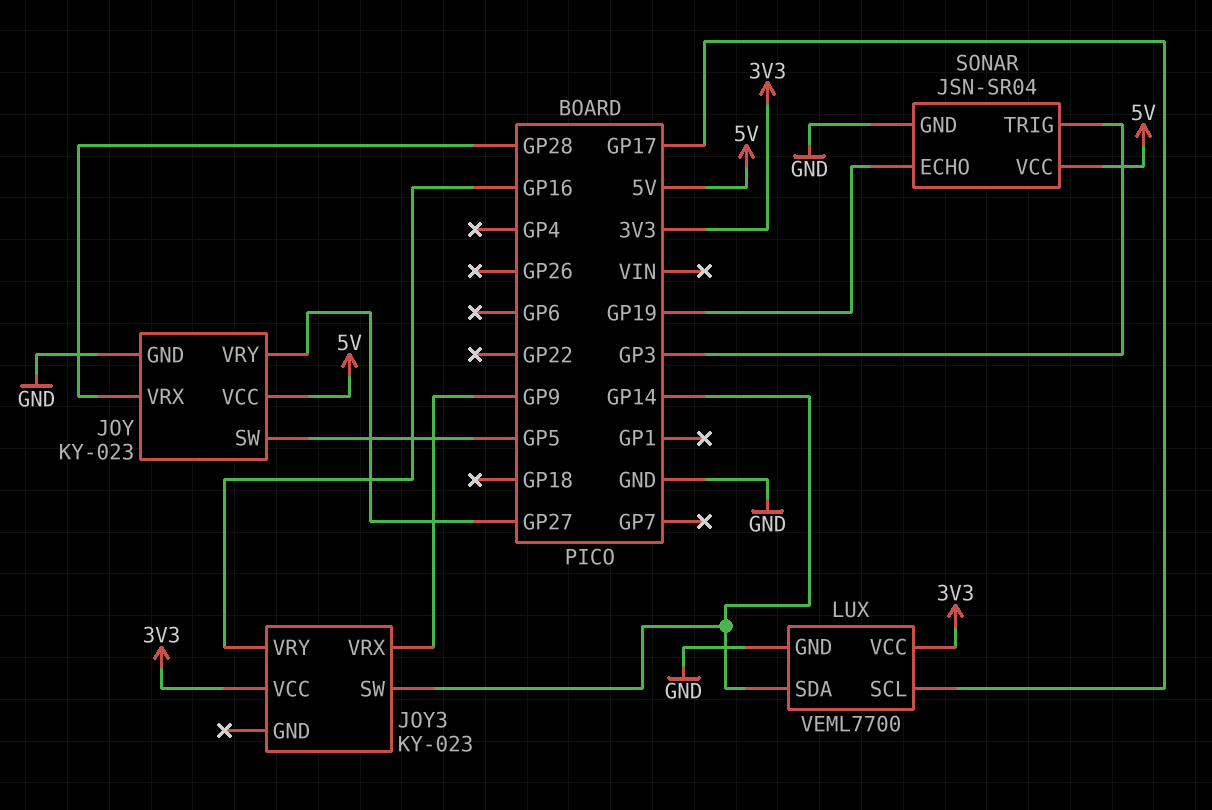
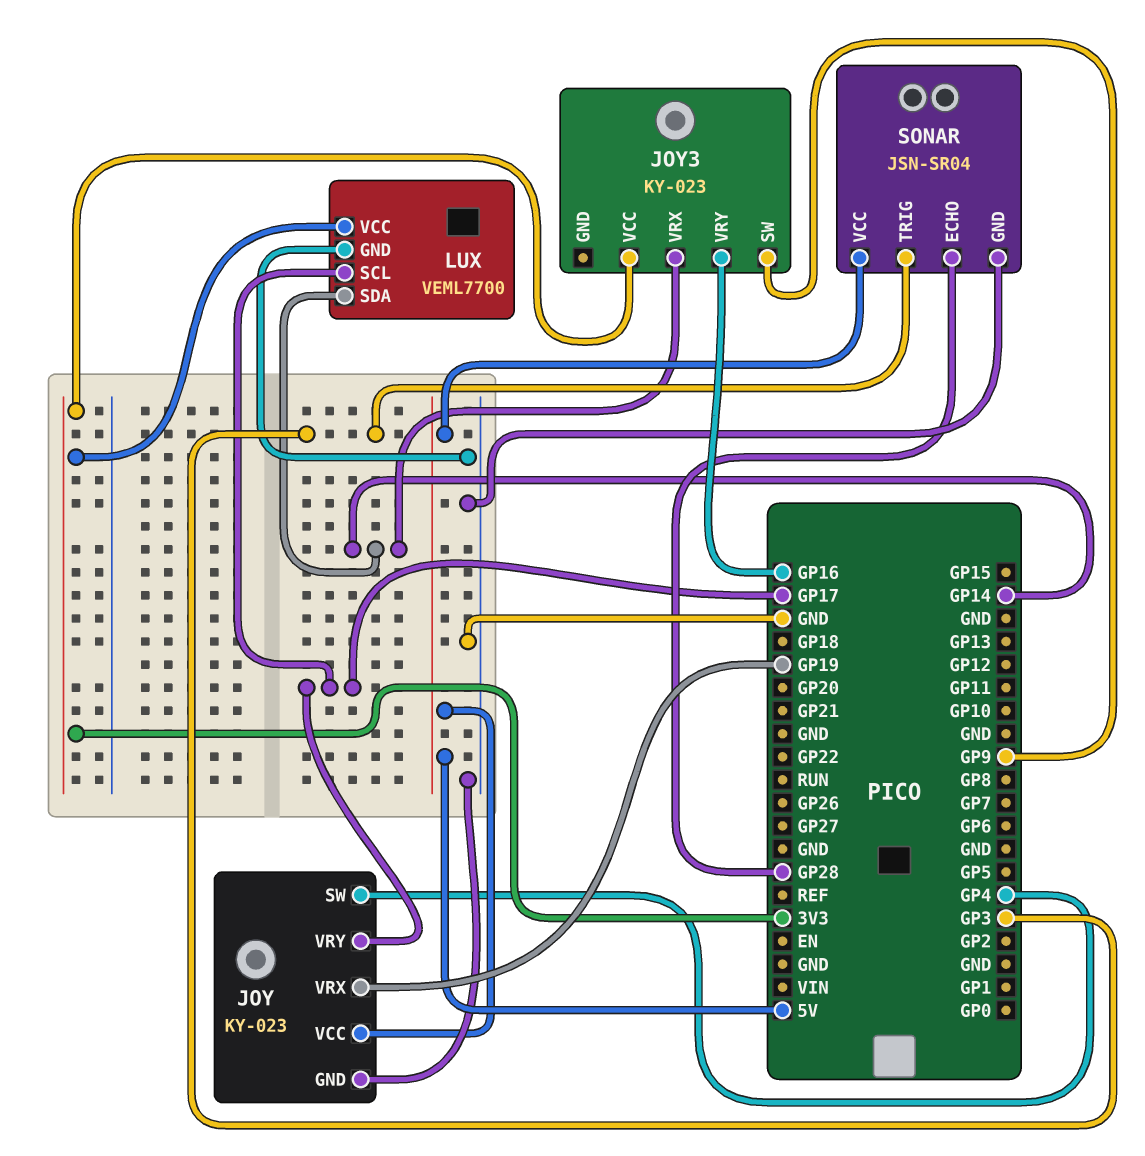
JOY pin SW: GP5 -> GP4
JOY pin VRX: GP28 -> GP19
JOY pin VRY: GP27 -> GP17
JOY3 pin SW: GP14 -> GP9
JOY3 pin VRX: GP9 -> GP14
SONAR pin ECHO: GP19 -> GP28

